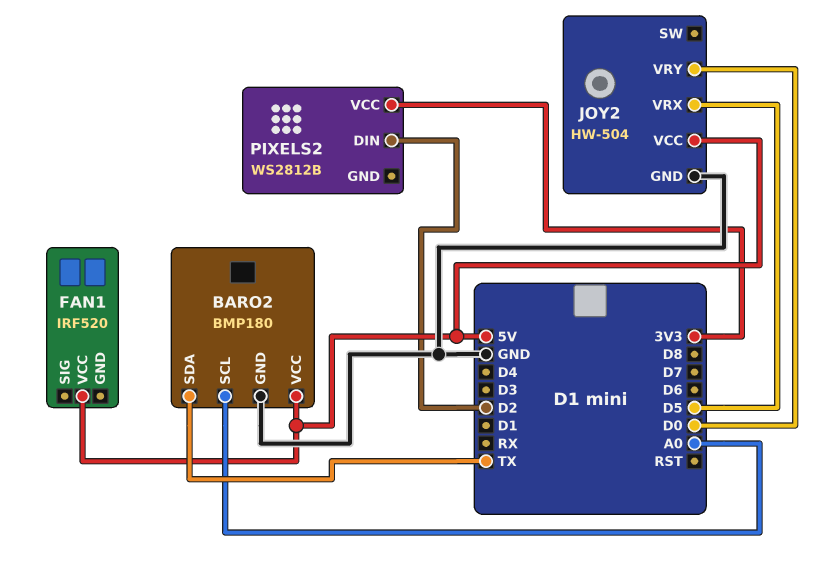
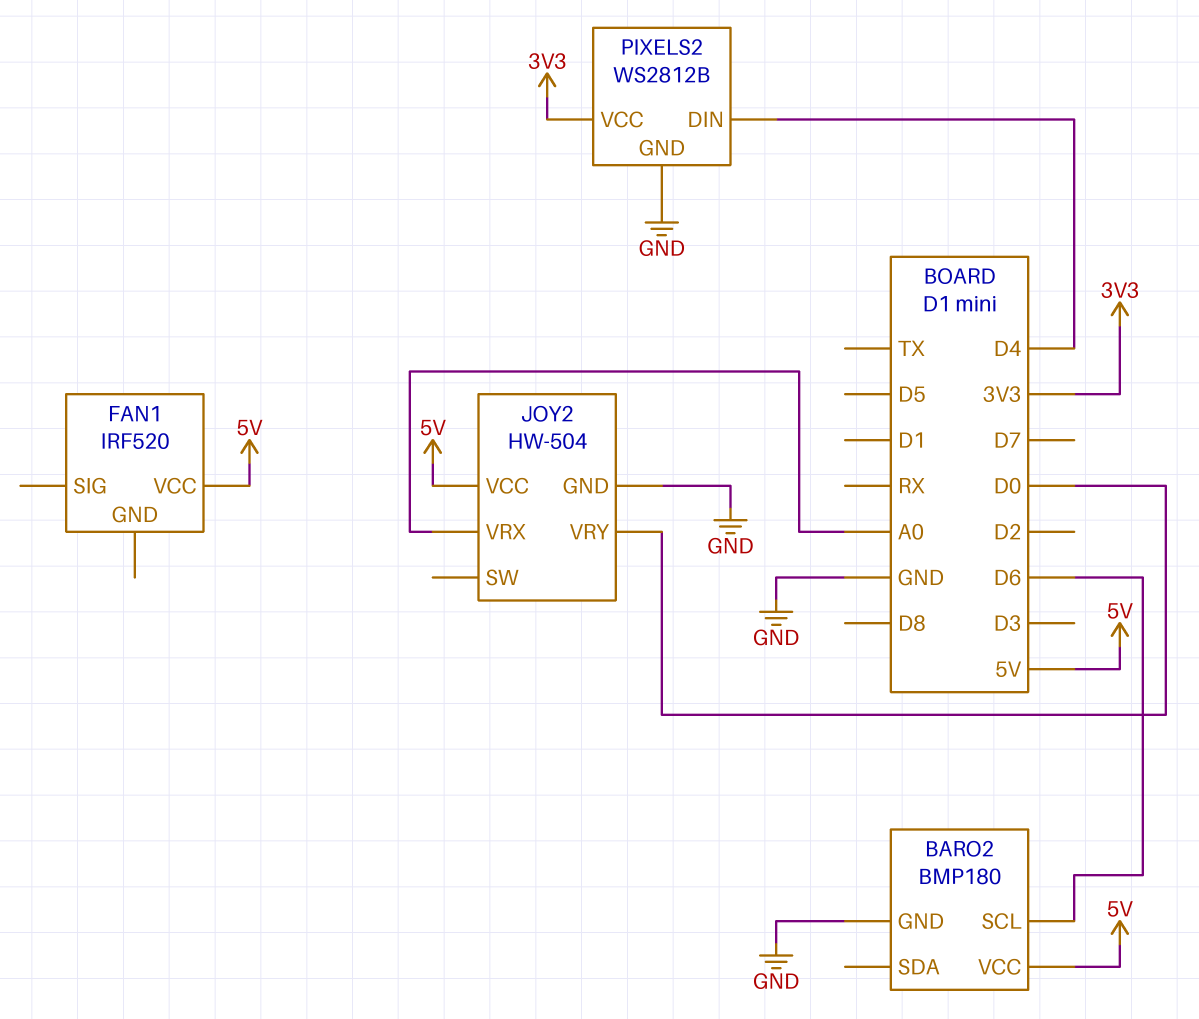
BARO2 pin SCL: A0 -> D6
BARO2 pin SDA: TX -> none
JOY2 pin VRX: D5 -> A0
PIXELS2 pin DIN: D2 -> D4
PIXELS2 pin GND: none -> GND

